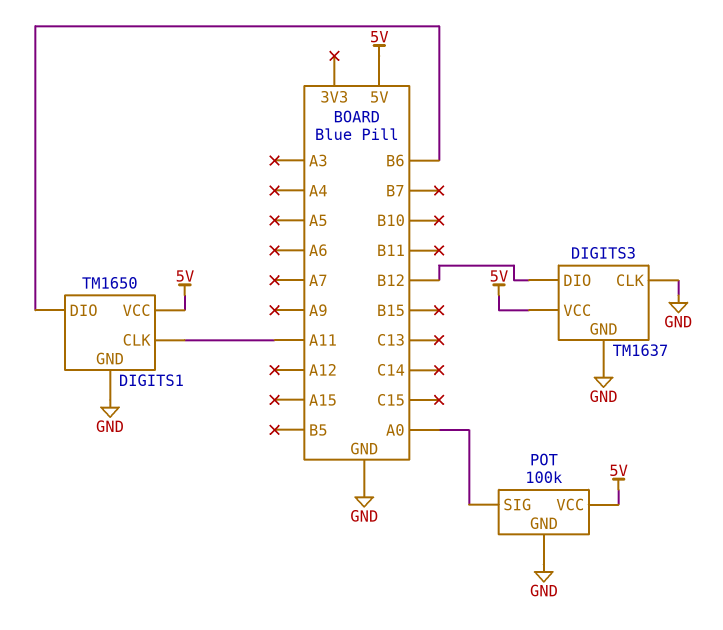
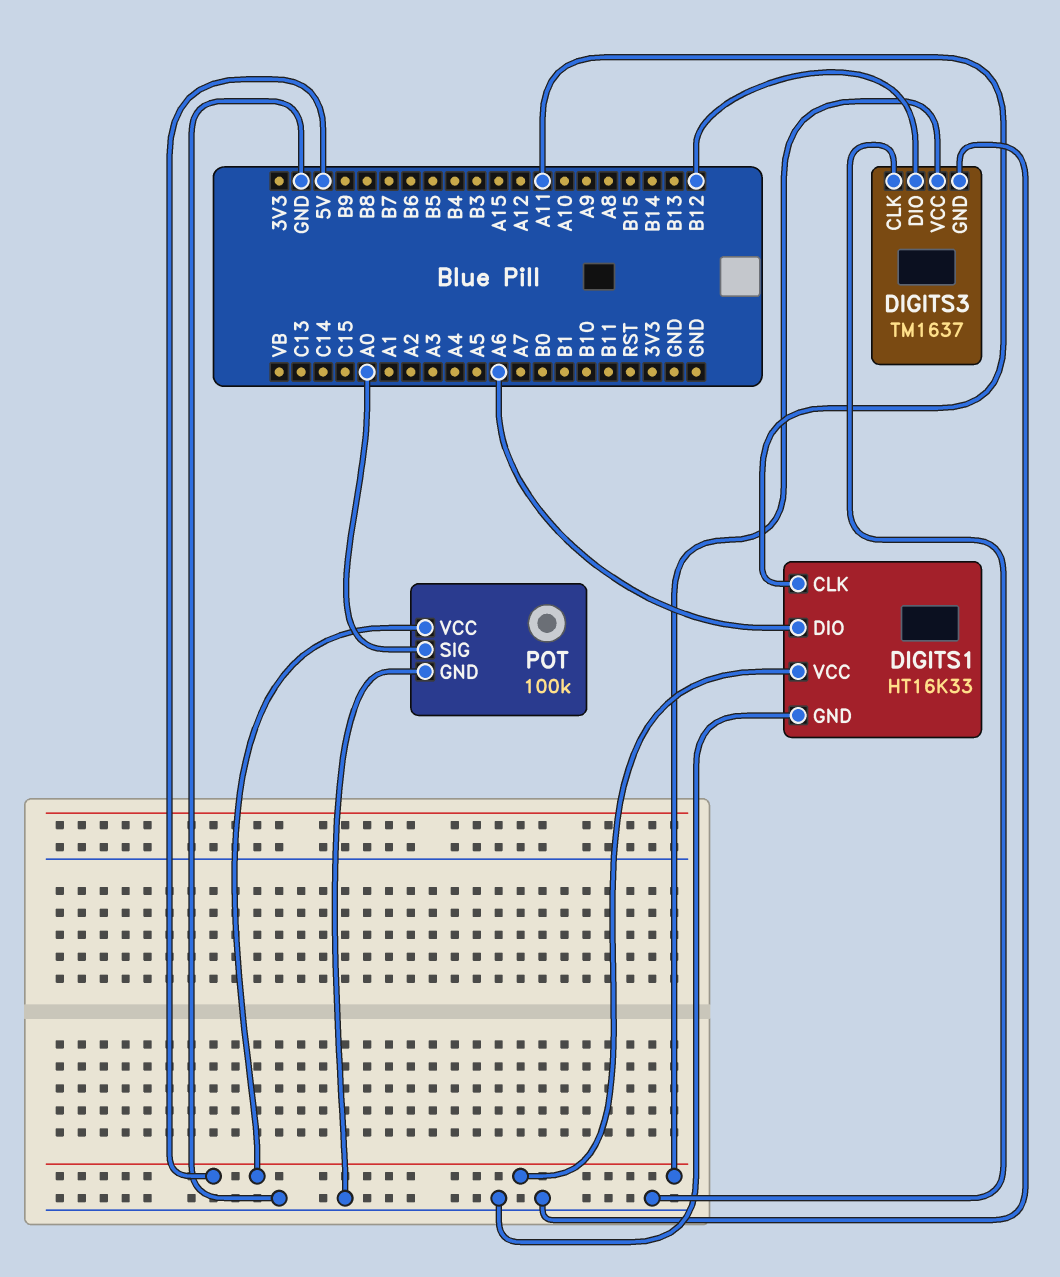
DIGITS1: TM1650 -> HT16K33
DIGITS1 pin DIO: B6 -> A6

